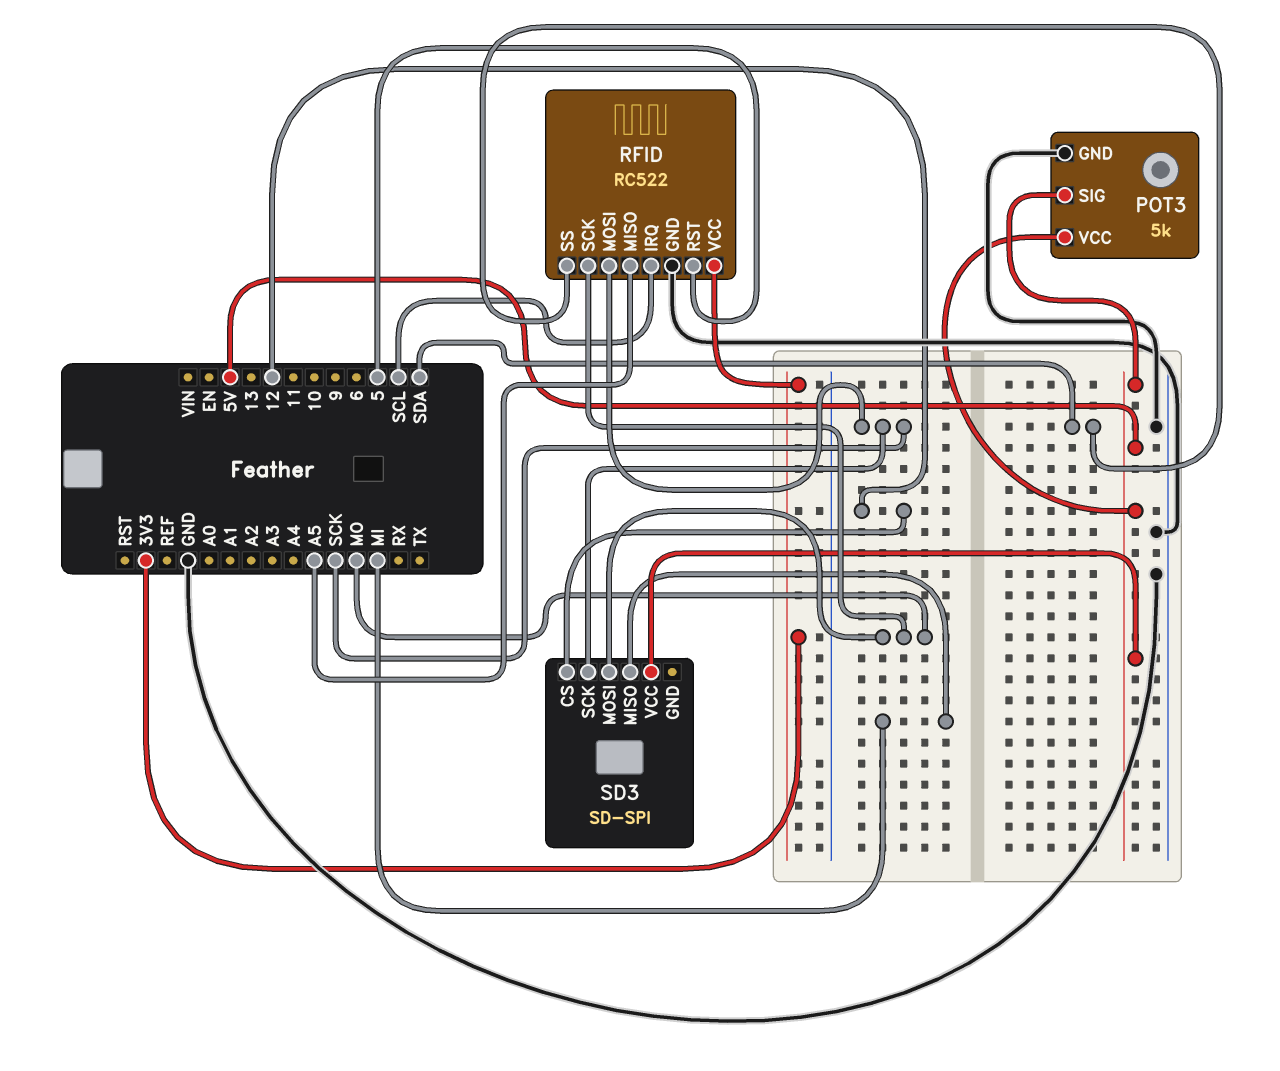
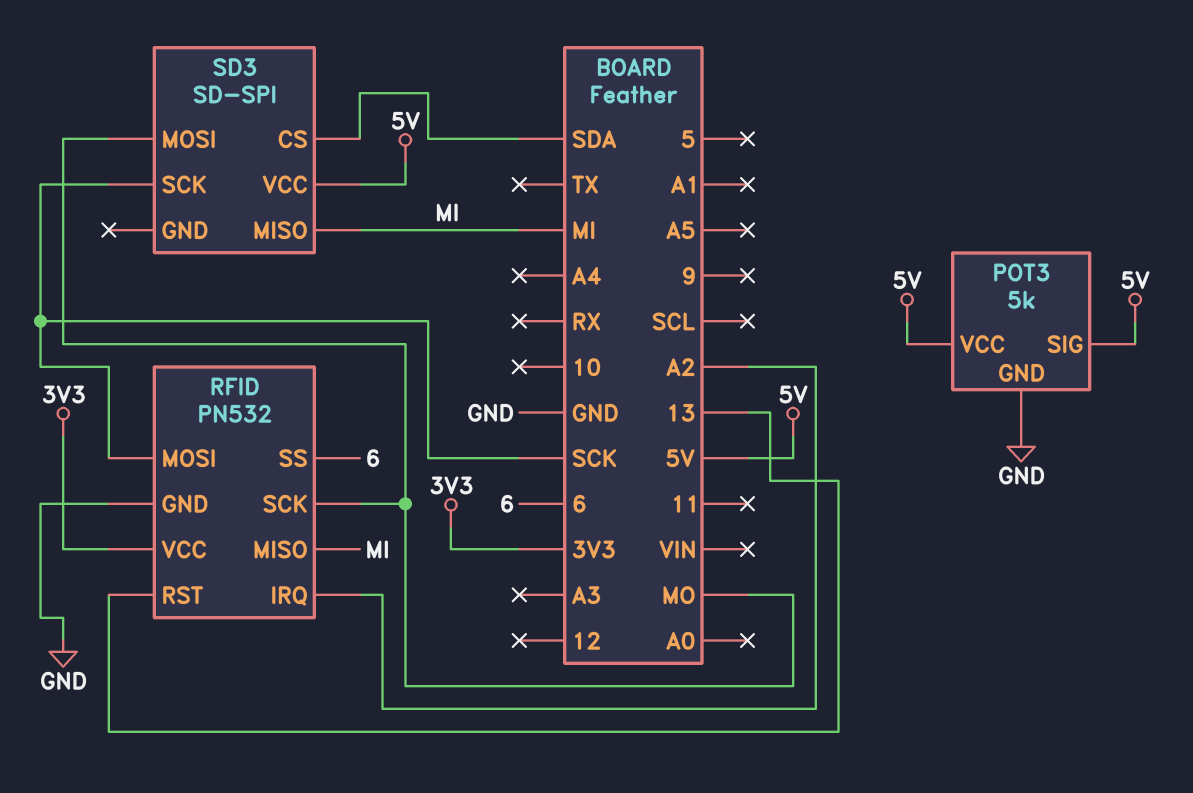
RFID: RC522 -> PN532
RFID pin IRQ: SCL -> A2
RFID pin MISO: A5 -> MI
RFID pin RST: 5 -> 13
RFID pin SS: SDA -> 6
SD3 pin CS: 12 -> SDA

